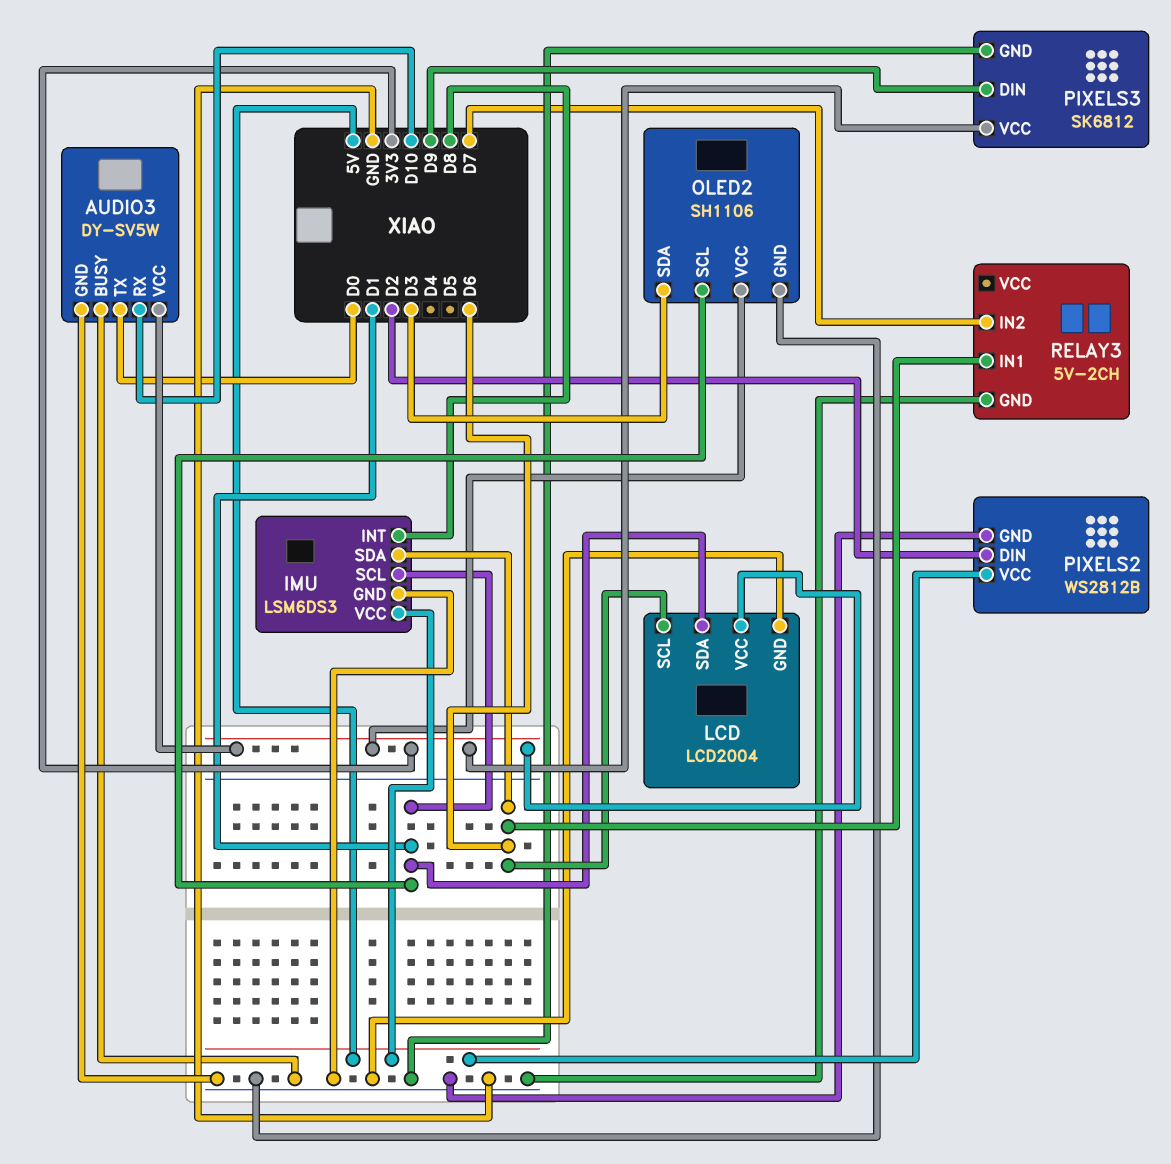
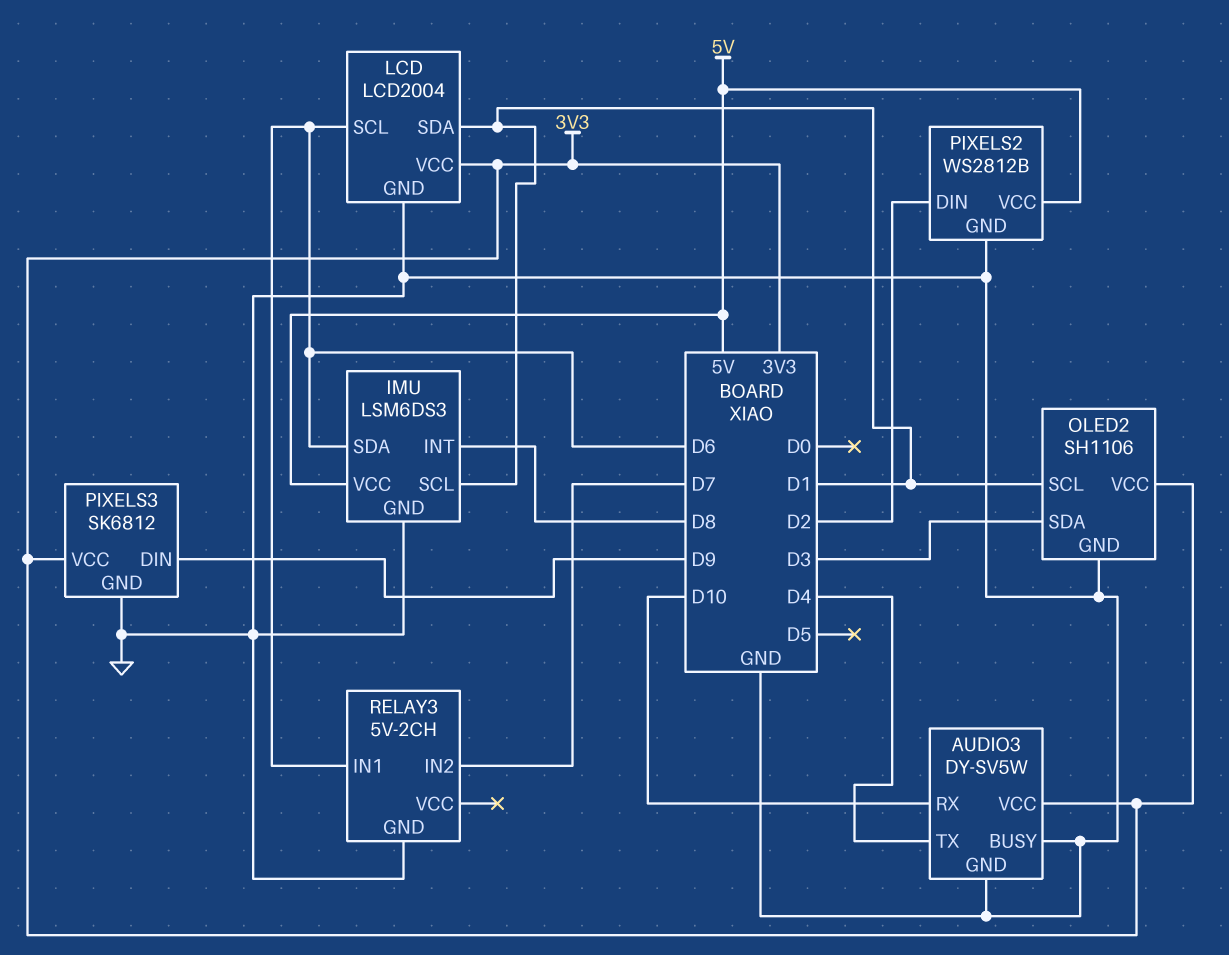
AUDIO3 pin TX: D0 -> D4

